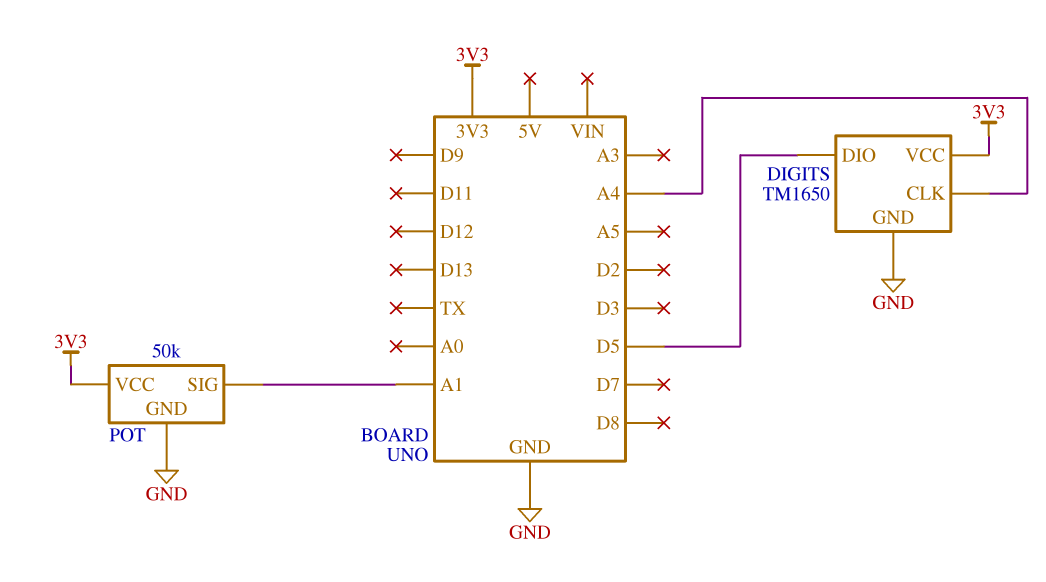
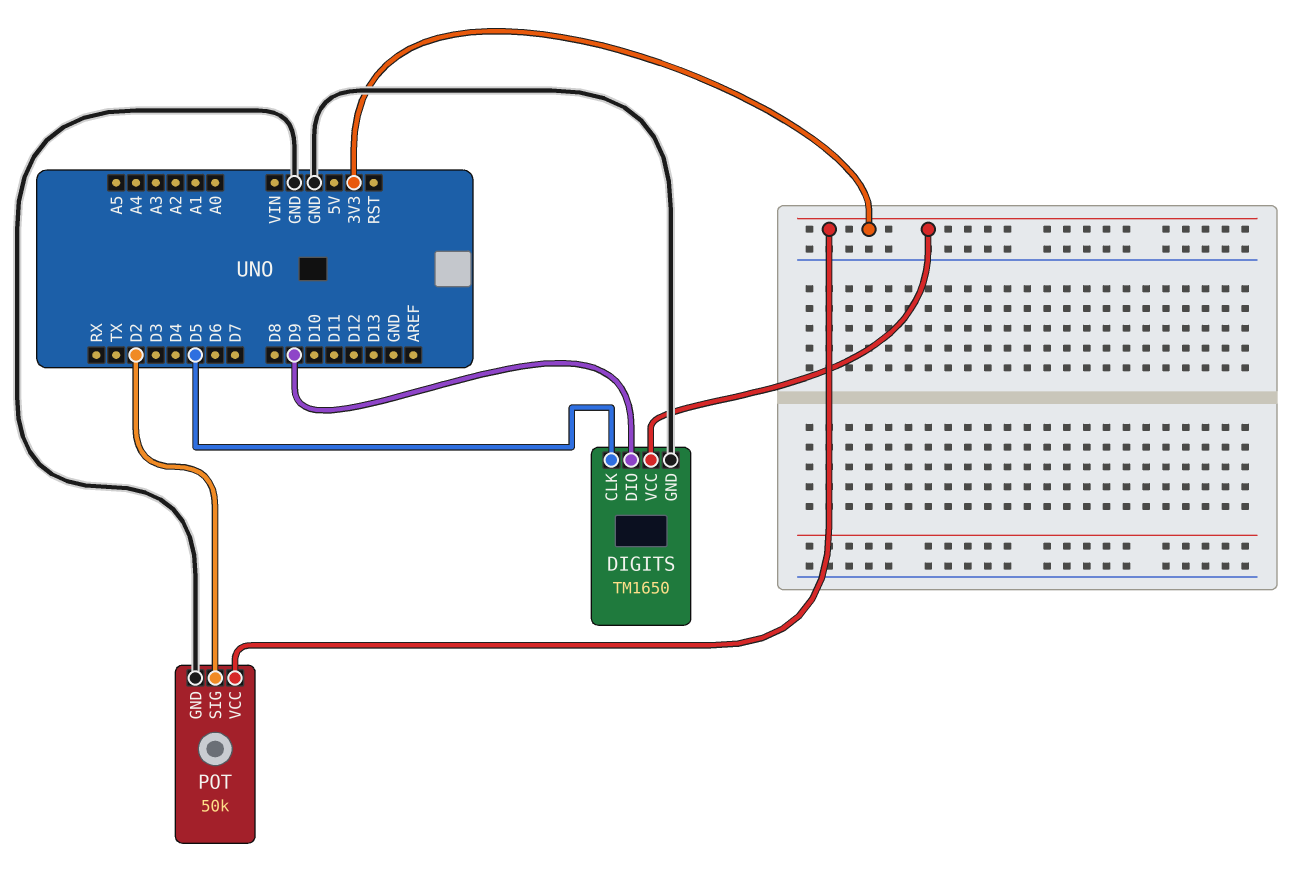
DIGITS pin CLK: A4 -> D5
DIGITS pin DIO: D5 -> D9
POT pin SIG: A1 -> D2

